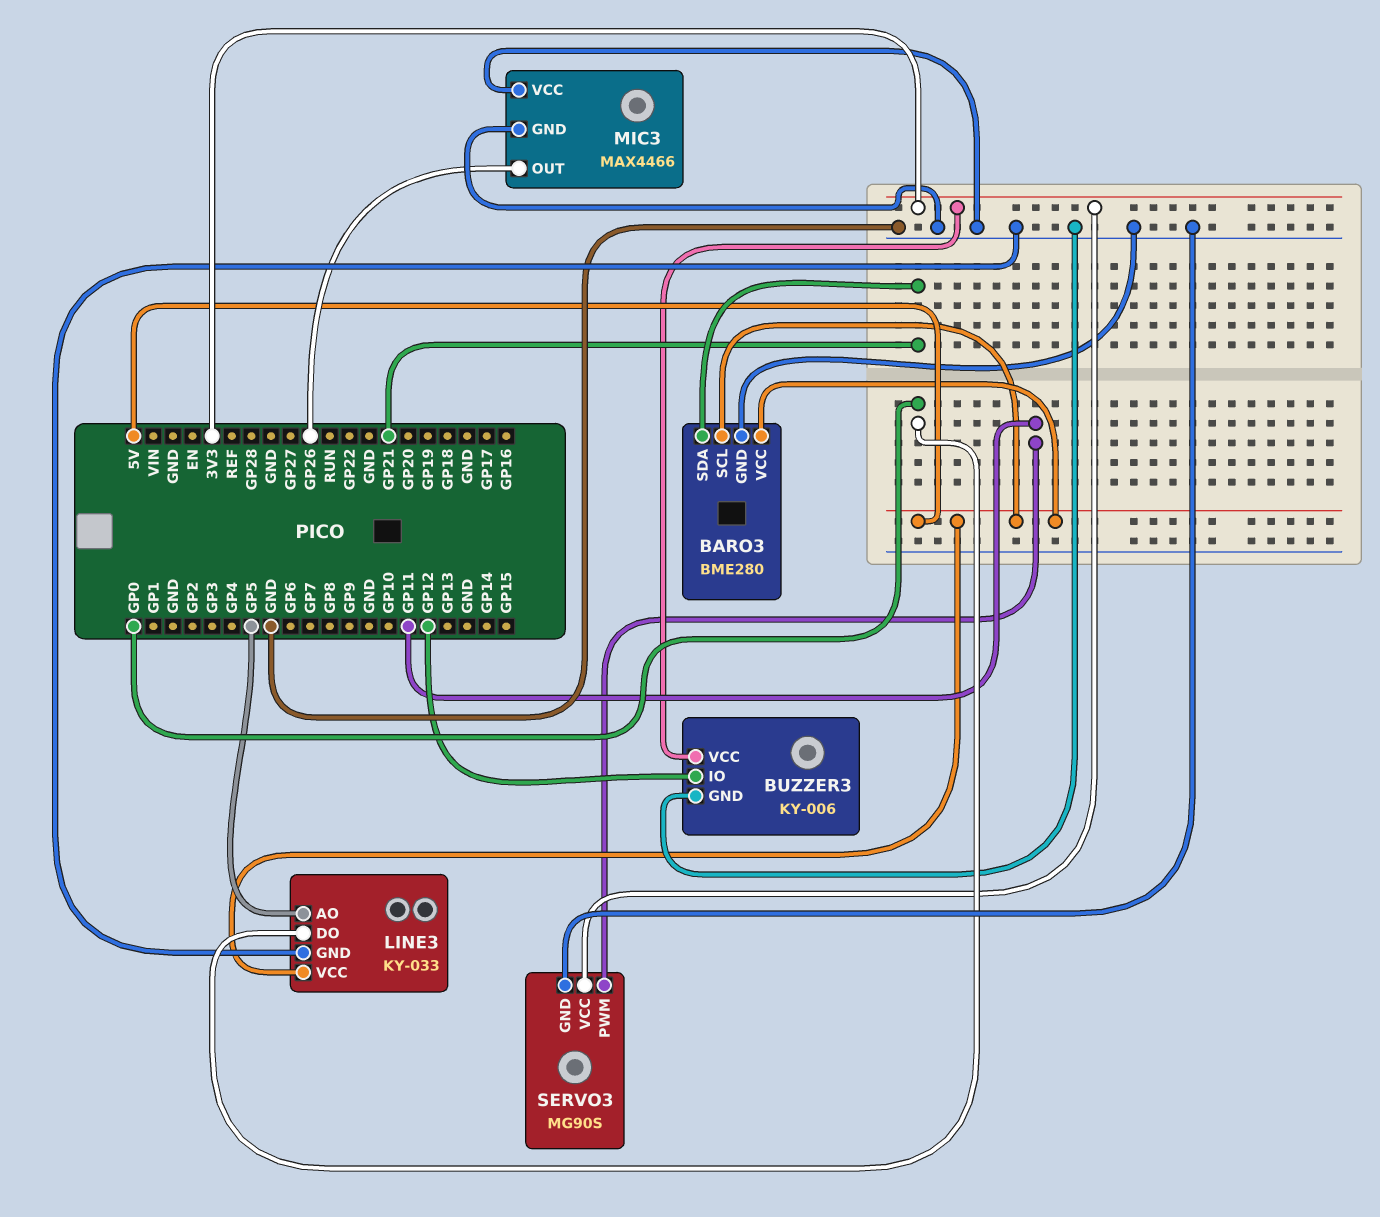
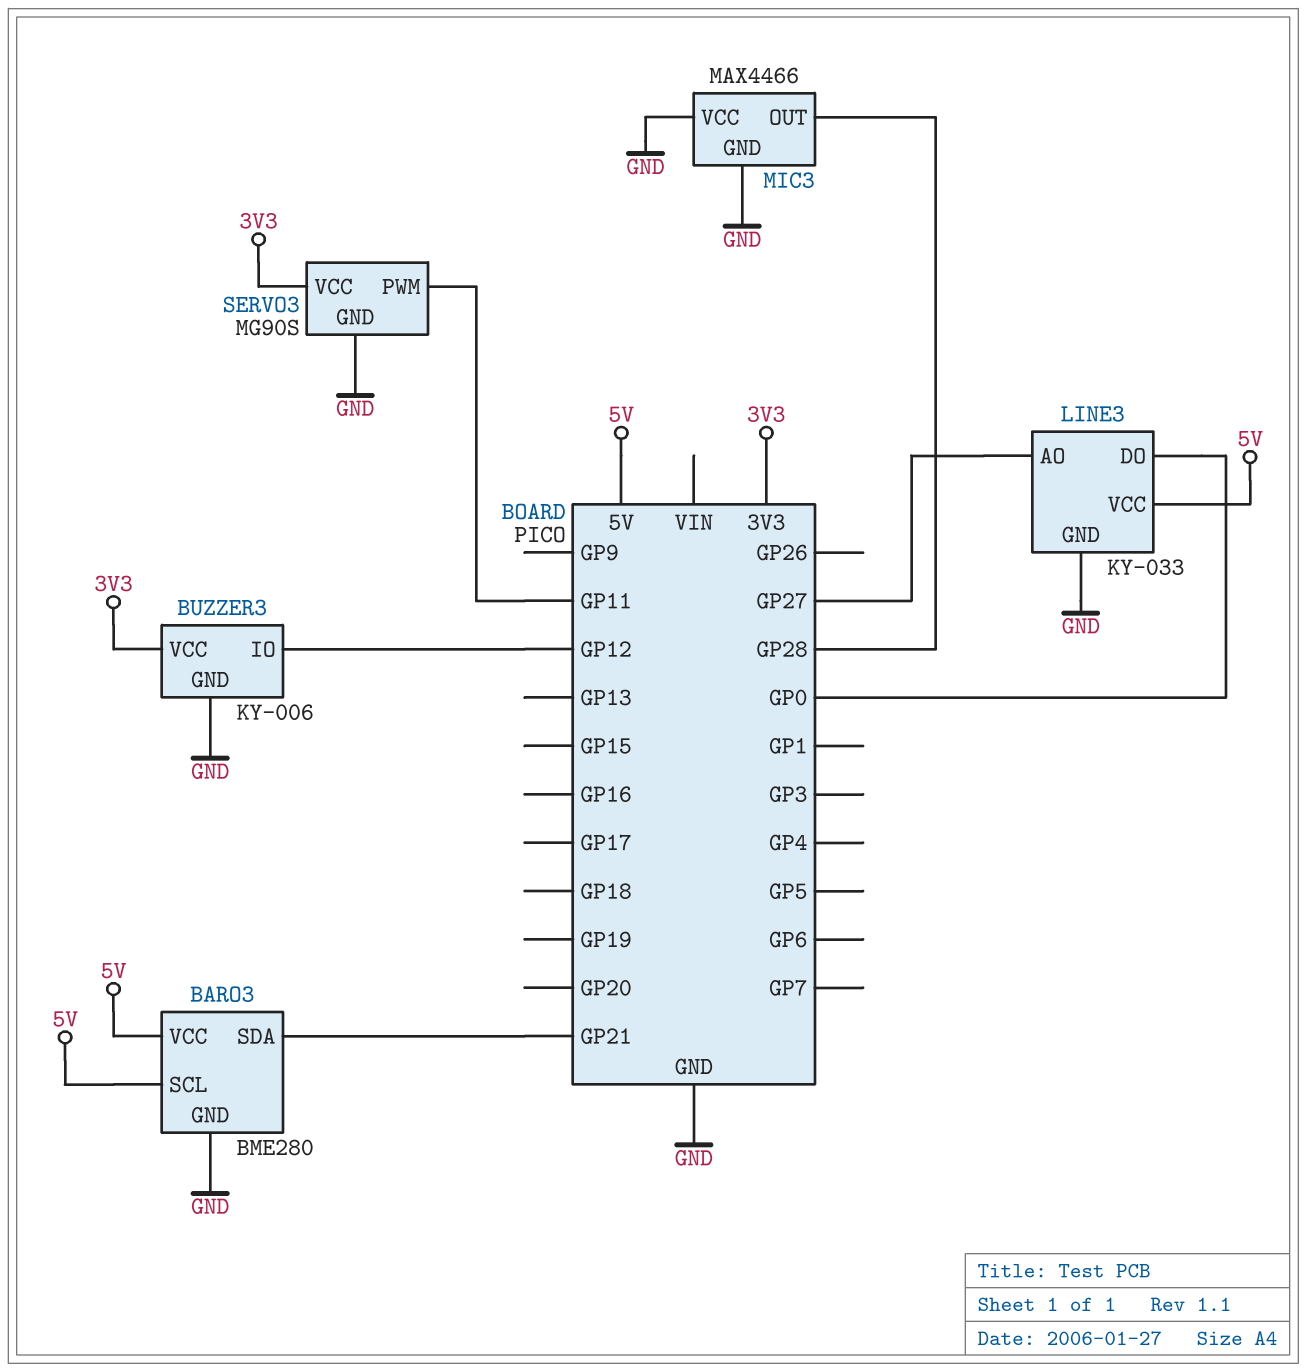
LINE3 pin AO: GP5 -> GP27
MIC3 pin OUT: GP26 -> GP28

